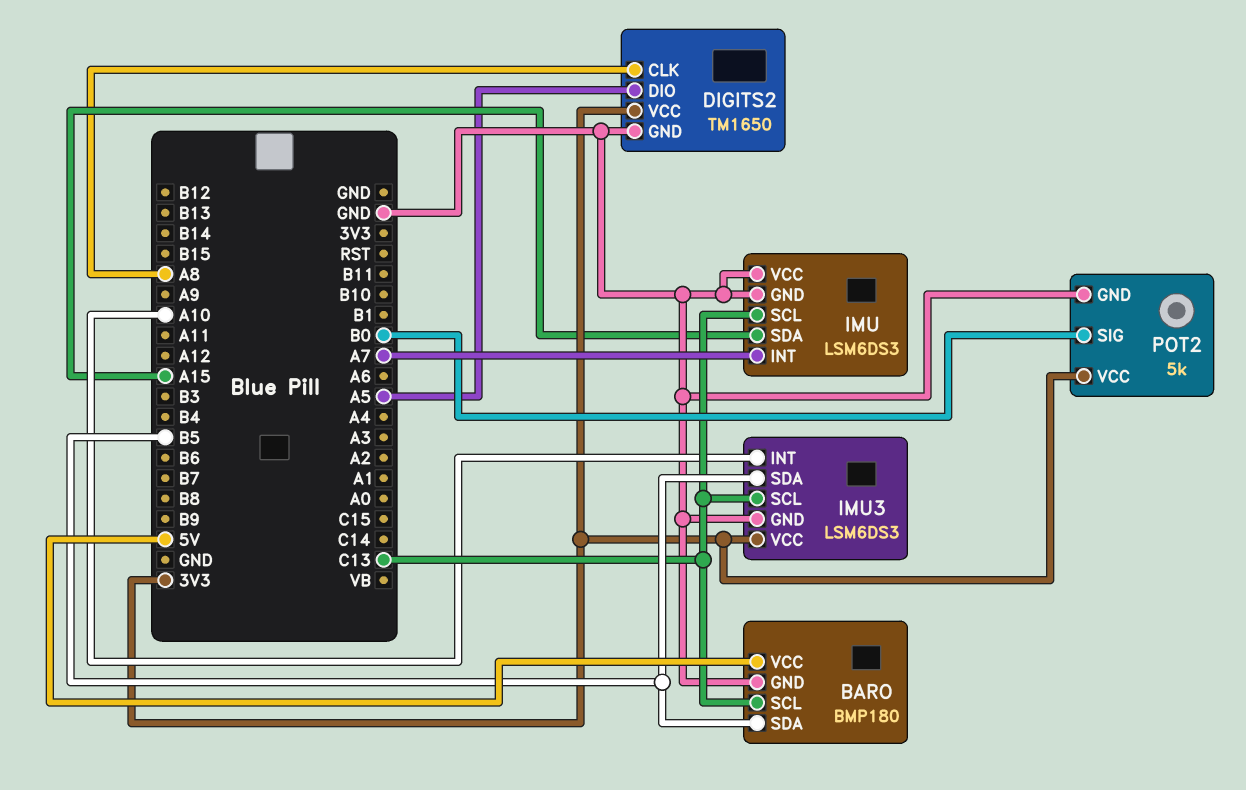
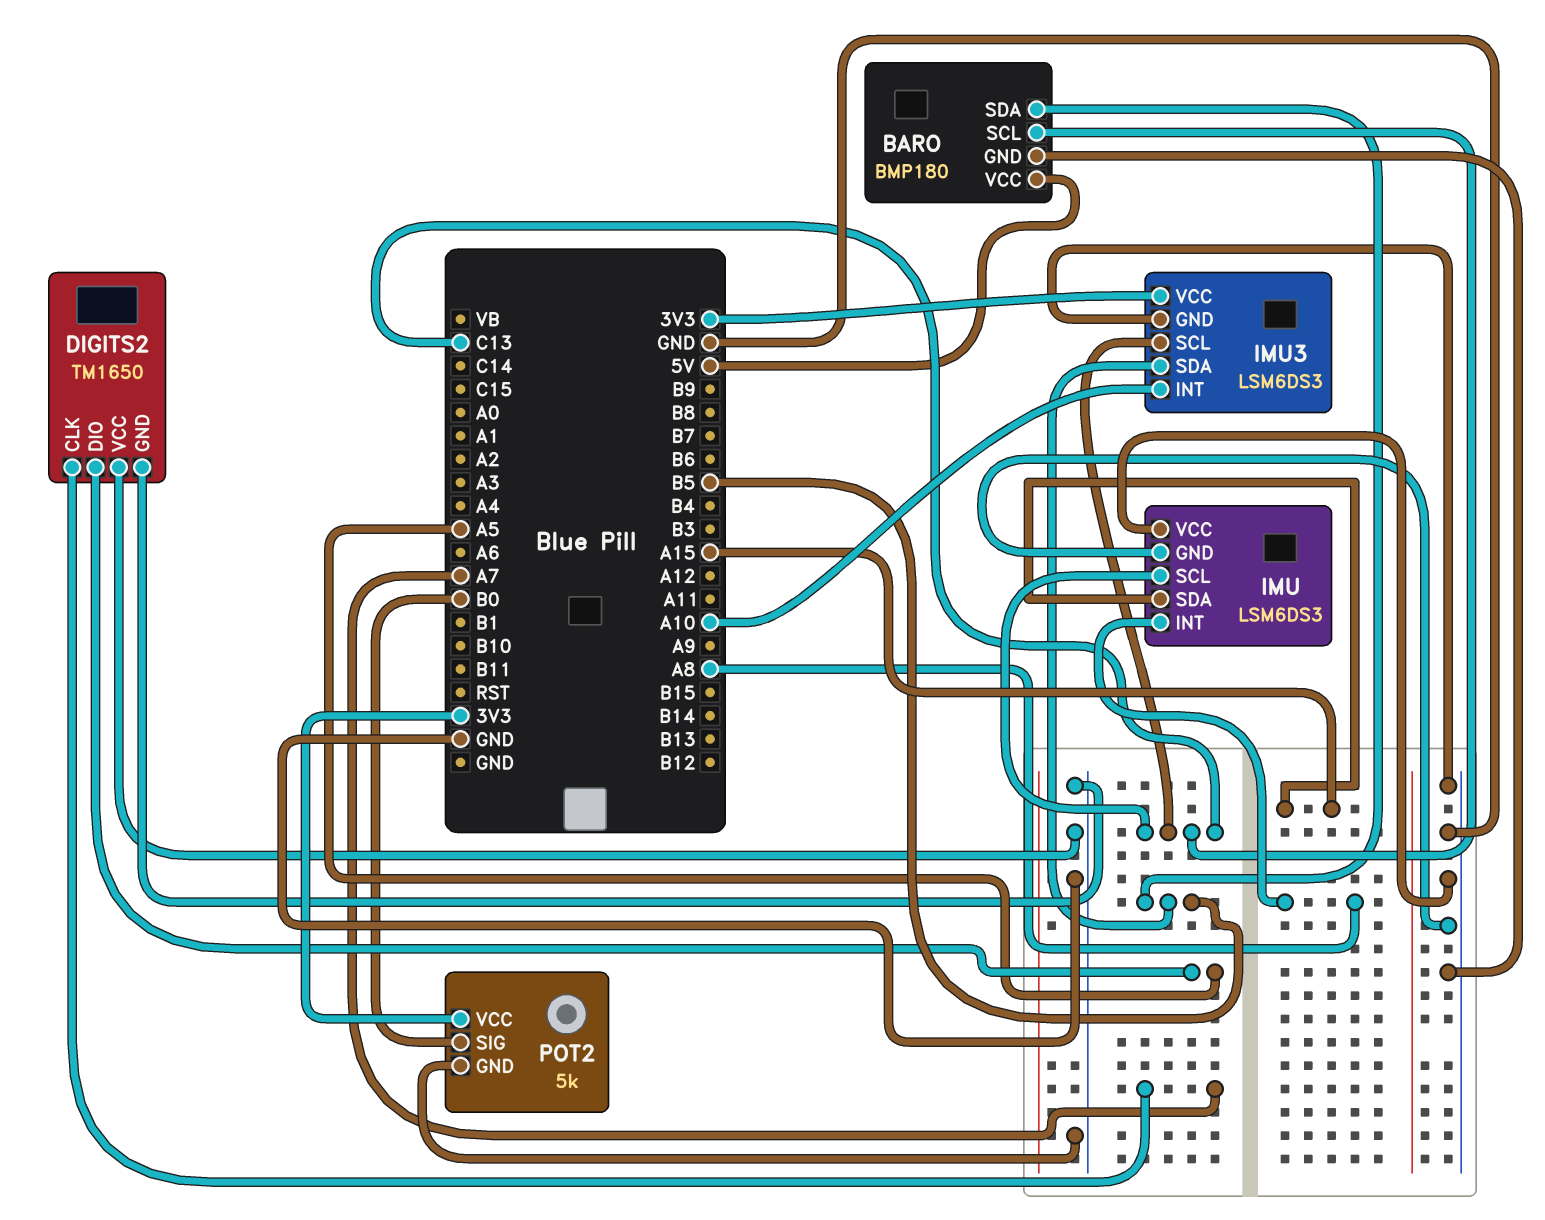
DIGITS2 pin CLK: A8 -> A7
DIGITS2 pin VCC: 3V3 -> GND
IMU pin INT: A7 -> A8

